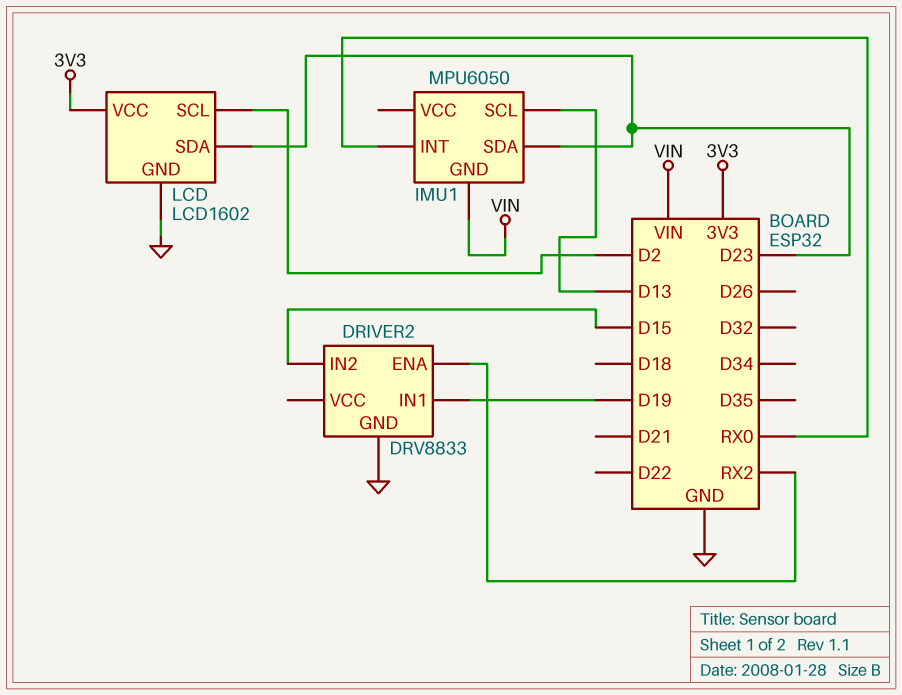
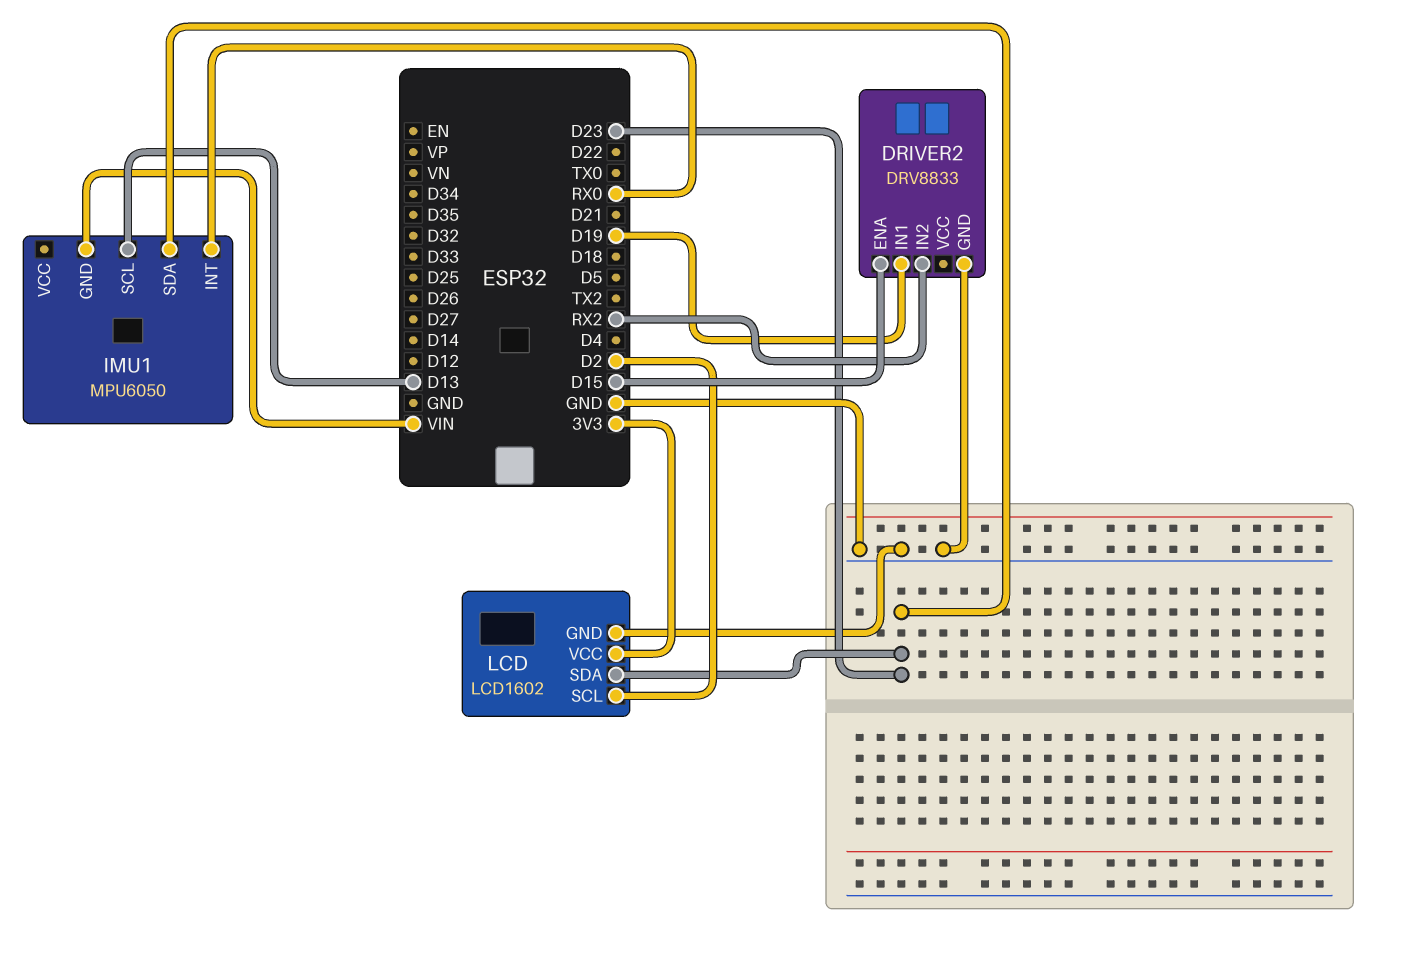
DRIVER2 pin ENA: RX2 -> D15
DRIVER2 pin IN2: D15 -> RX2

